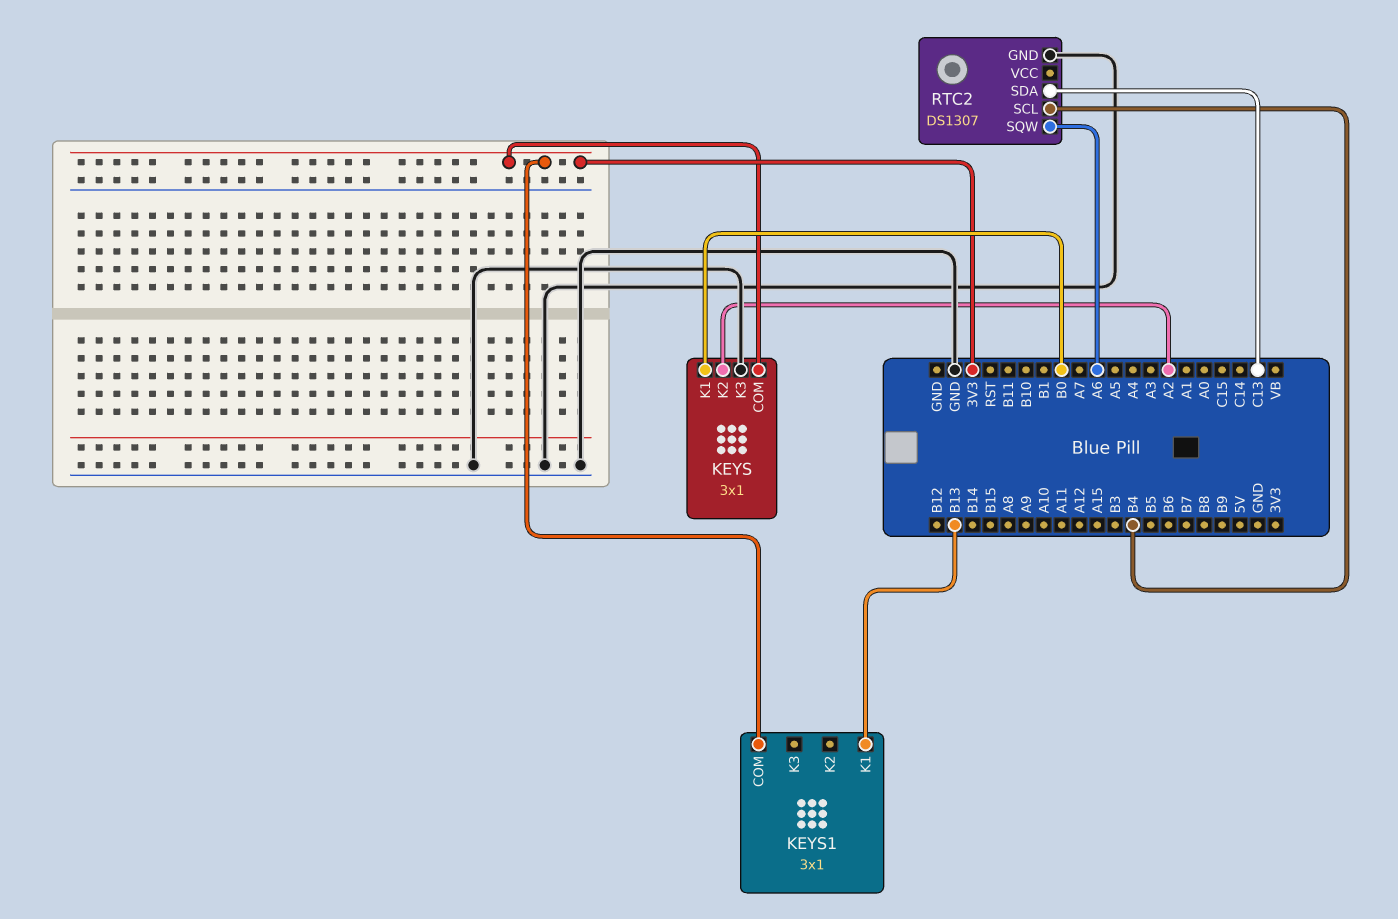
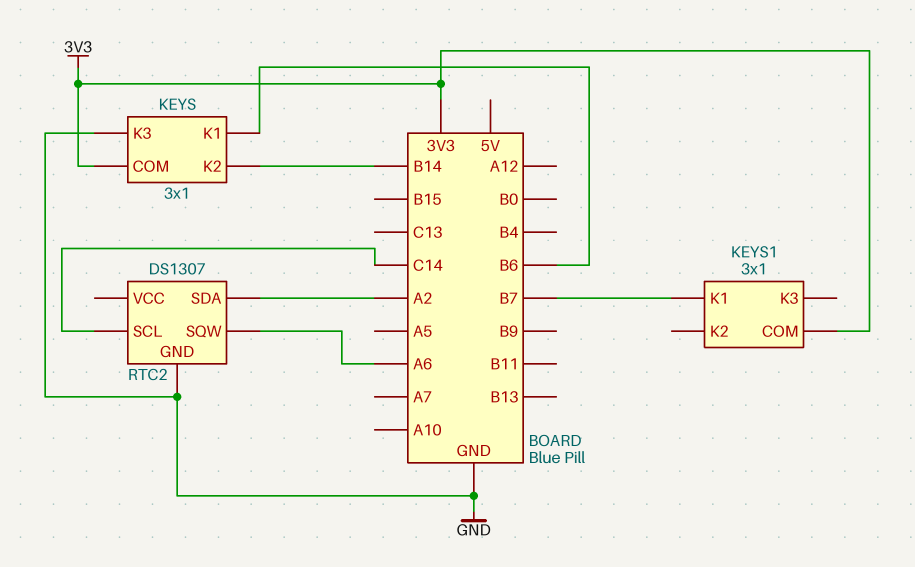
KEYS pin K1: B0 -> B6
KEYS pin K2: A2 -> B14
KEYS1 pin K1: B13 -> B7
RTC2 pin SCL: B4 -> C14
RTC2 pin SDA: C13 -> A2

